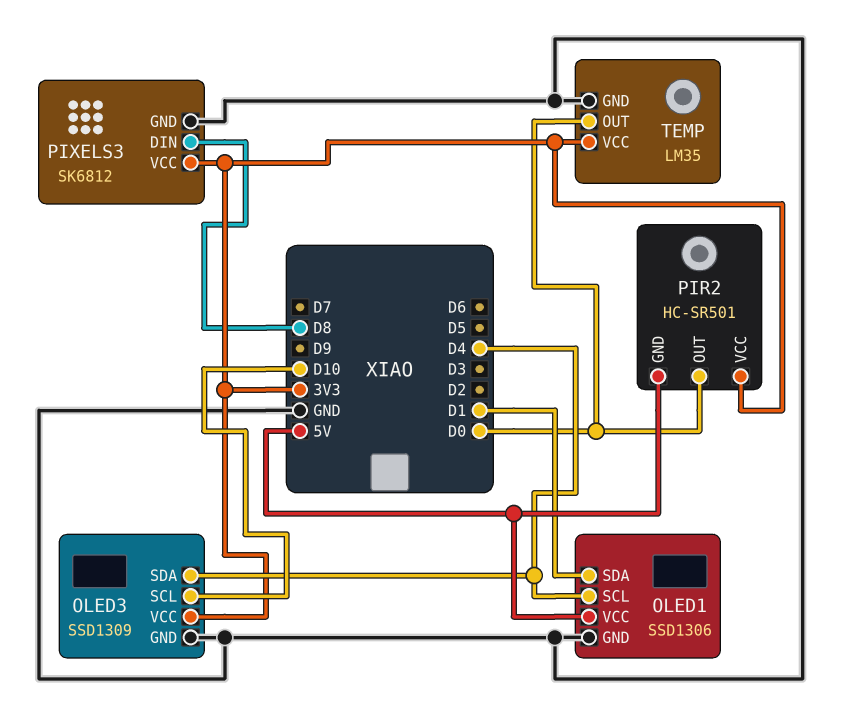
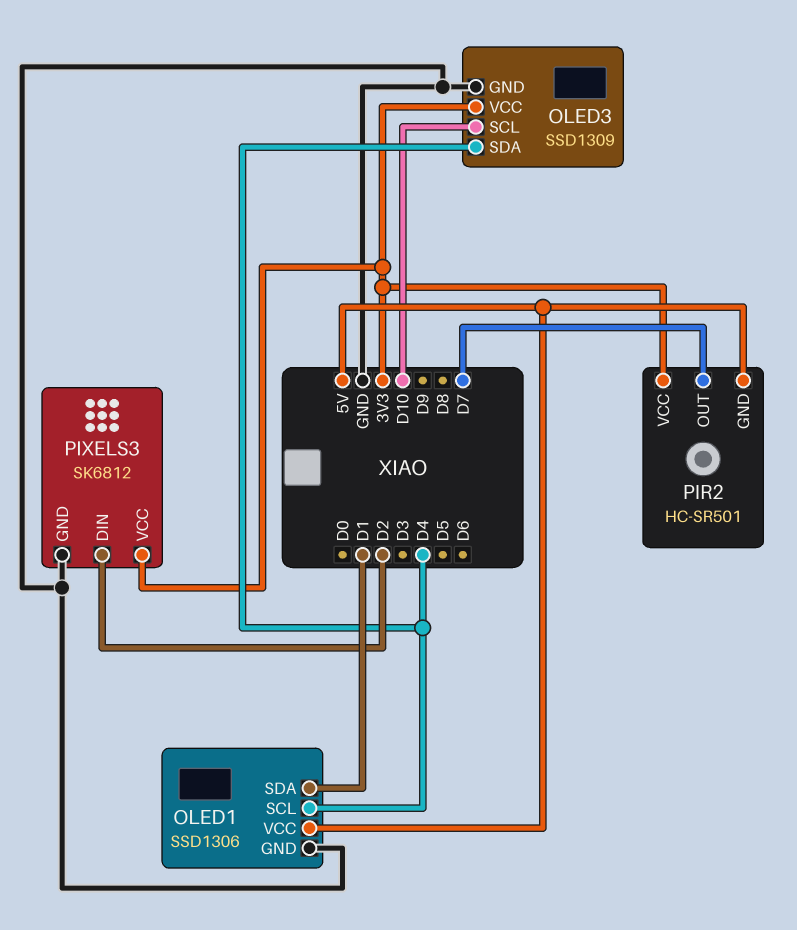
PIR2 pin OUT: D0 -> D7
PIXELS3 pin DIN: D8 -> D2
TEMP: LM35 -> none
TEMP pin GND: GND -> none
TEMP pin OUT: D0 -> none
TEMP pin VCC: 3V3 -> none

